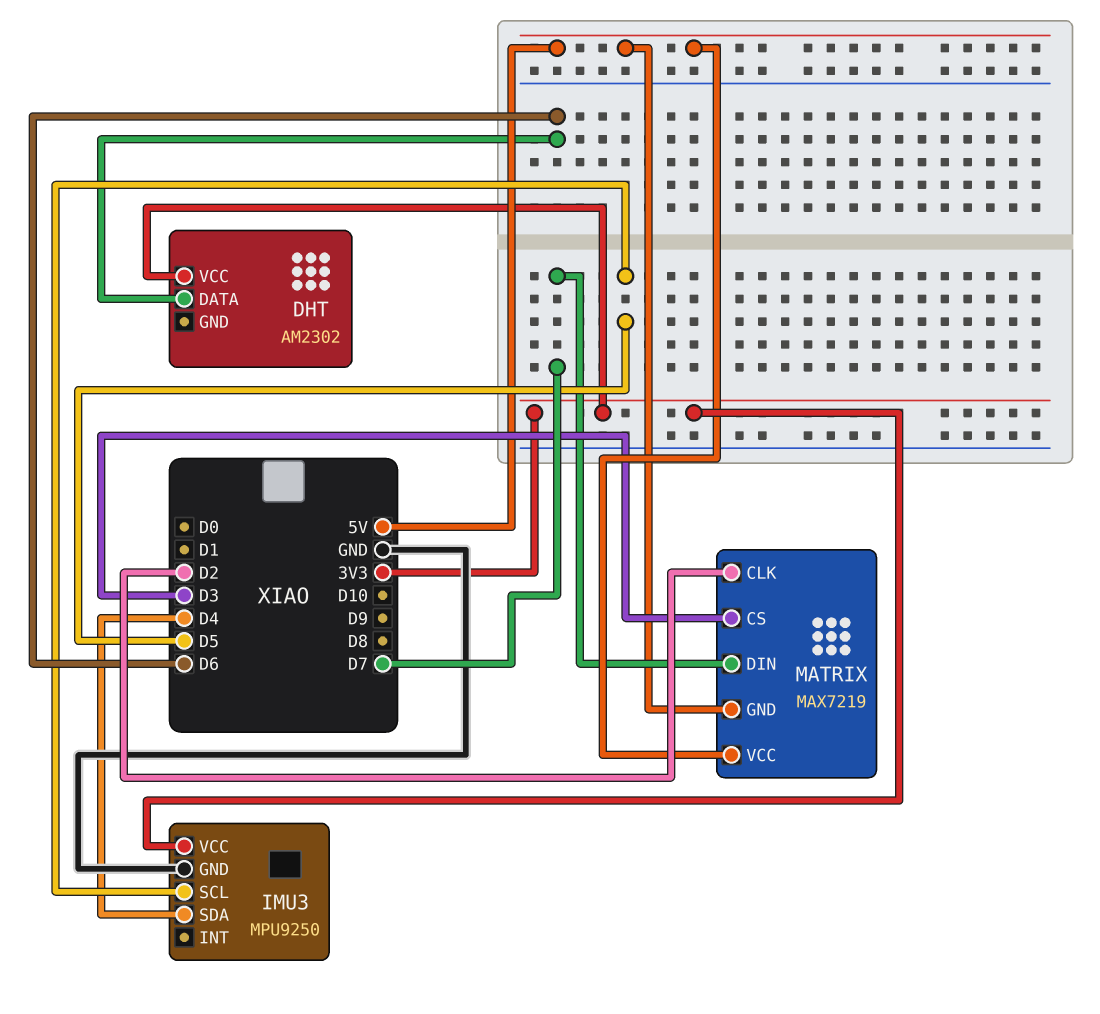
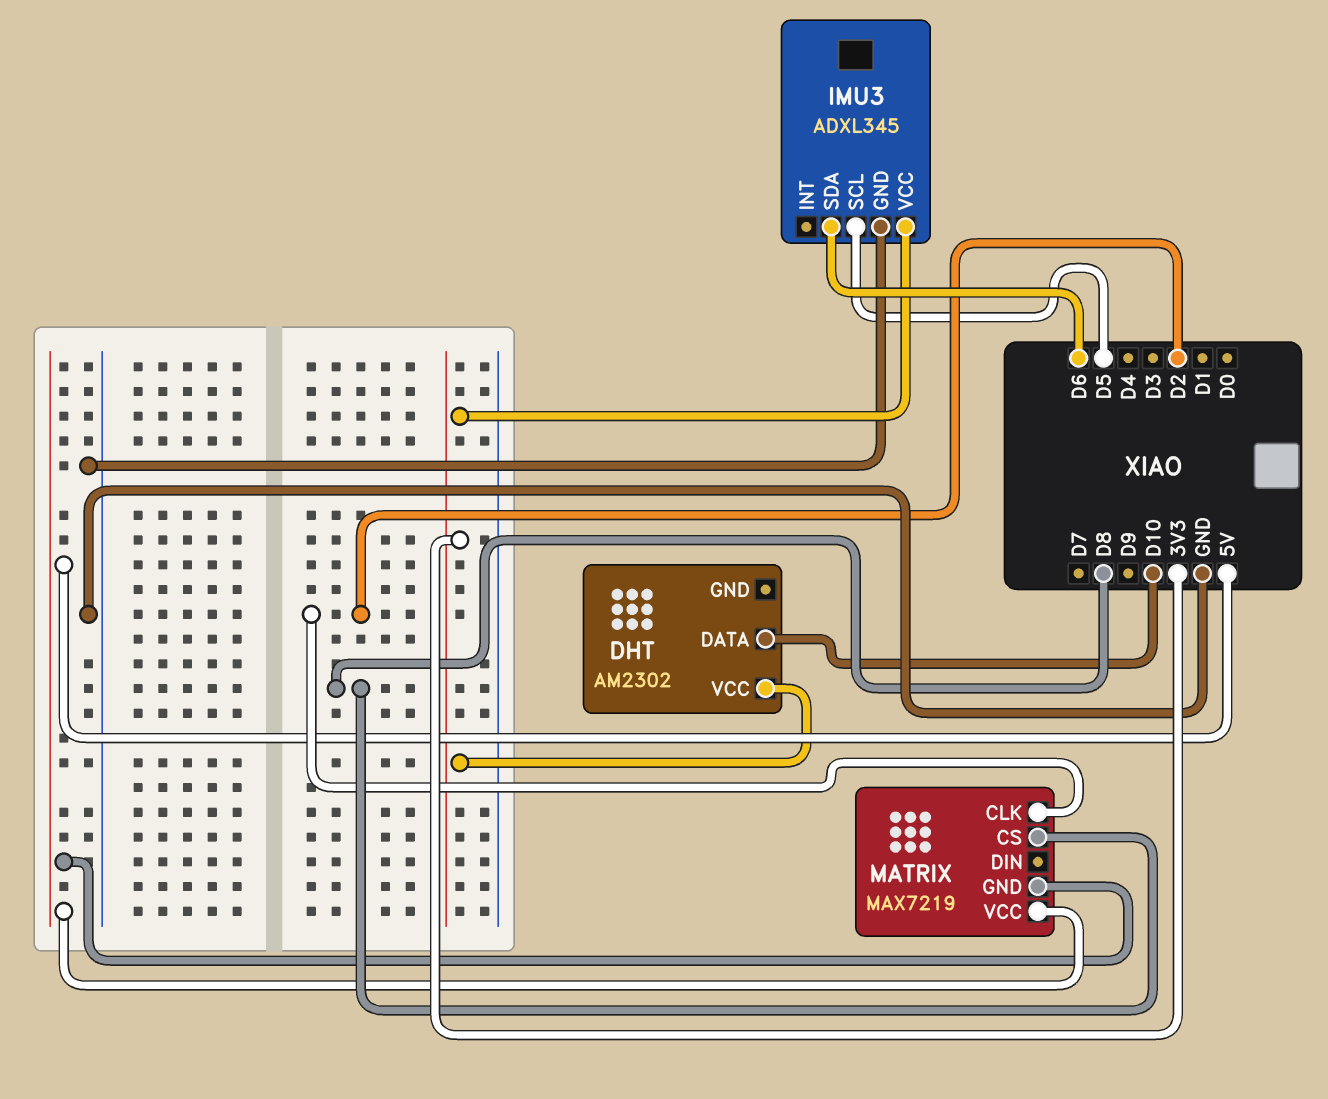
DHT pin DATA: D6 -> D10
IMU3: MPU9250 -> ADXL345
IMU3 pin SDA: D4 -> D6
MATRIX pin CS: D3 -> D8
MATRIX pin DIN: D7 -> none

